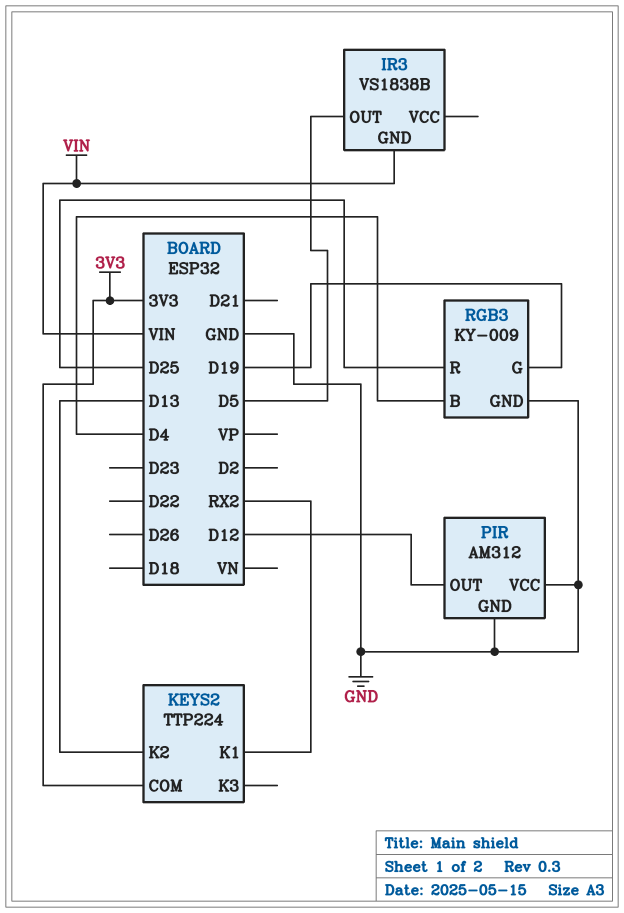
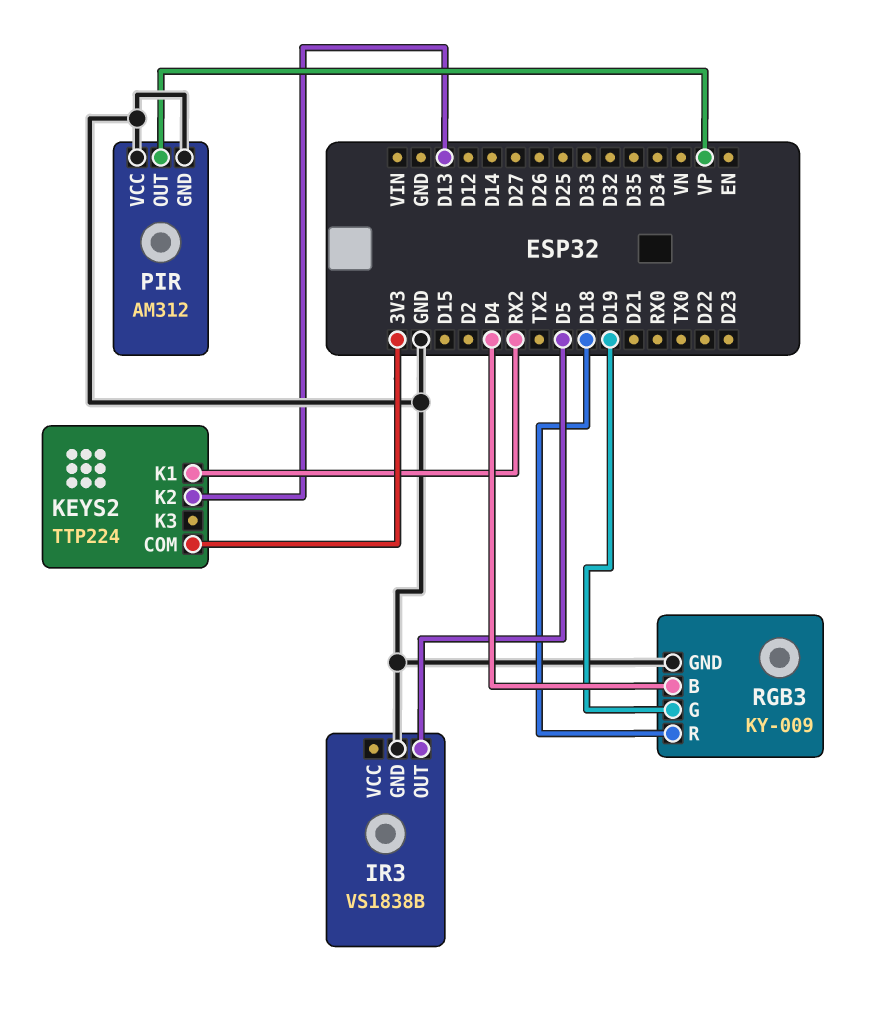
IR3 pin GND: VIN -> GND
PIR pin OUT: D12 -> VP
RGB3 pin R: D25 -> D18

